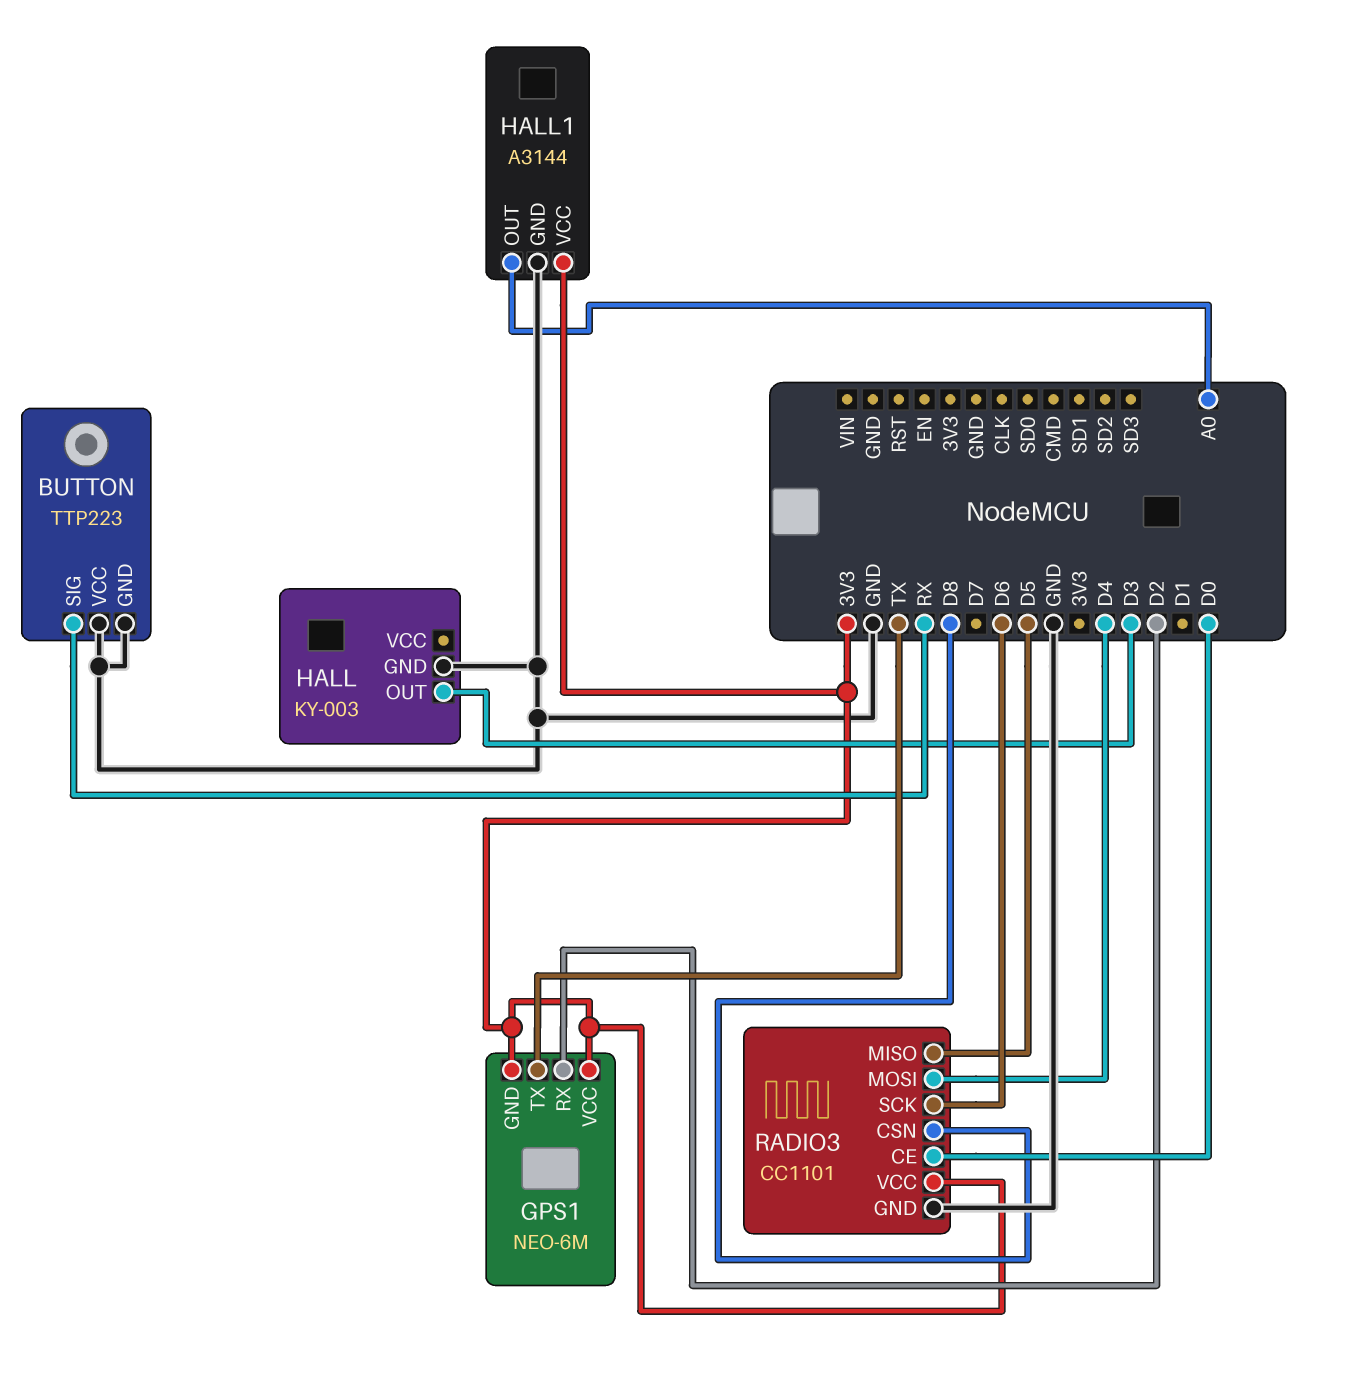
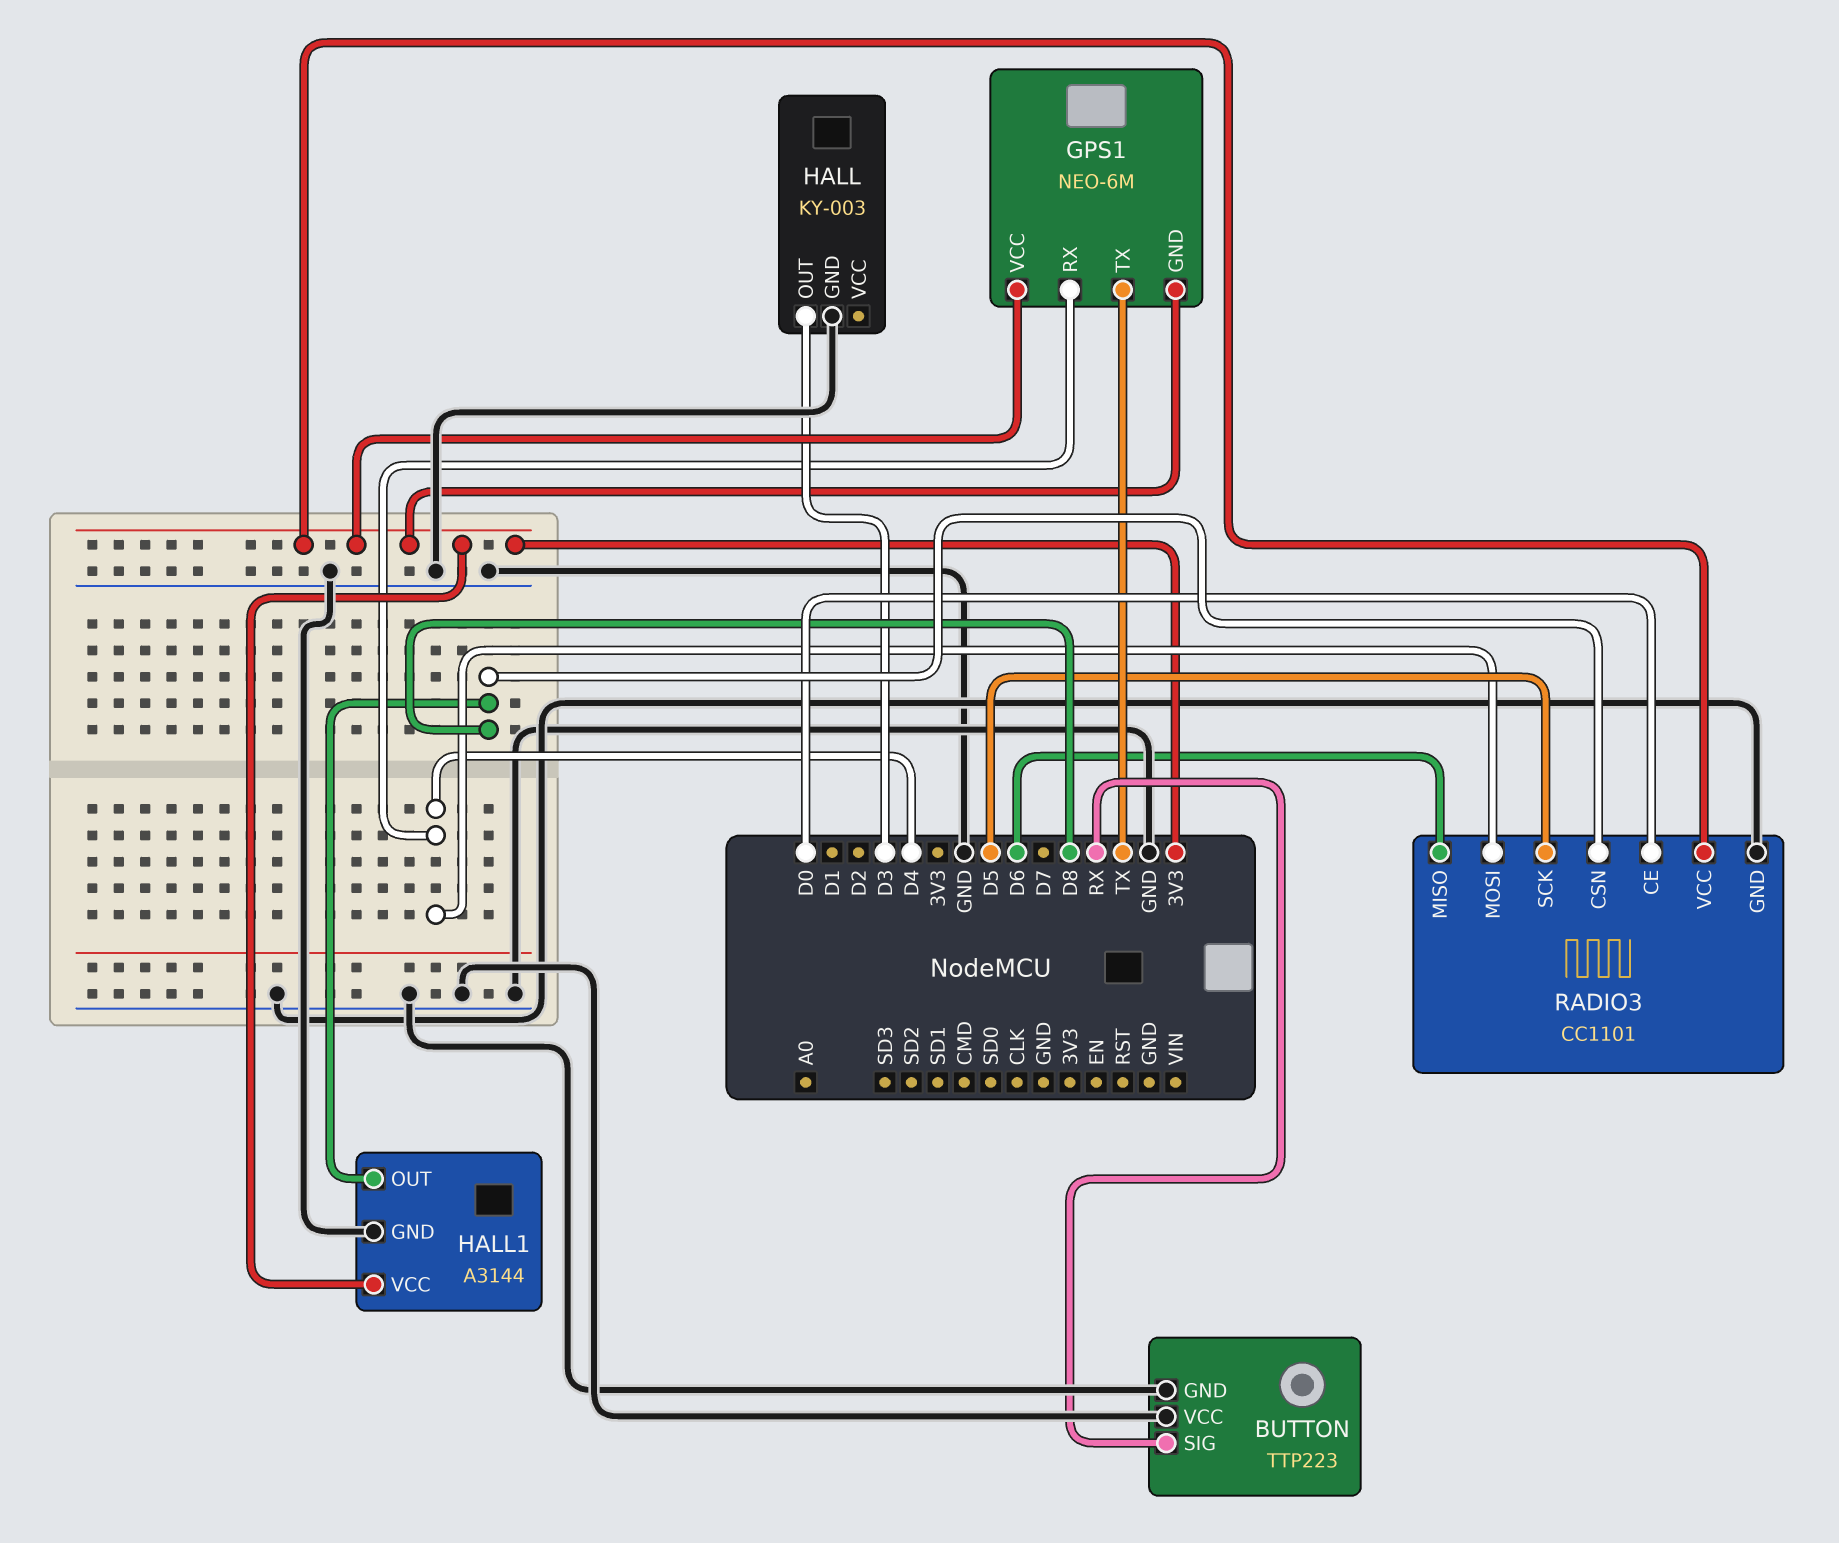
GPS1 pin RX: D2 -> D4
HALL1 pin OUT: A0 -> D8
RADIO3 pin MISO: D5 -> D6
RADIO3 pin SCK: D6 -> D5

